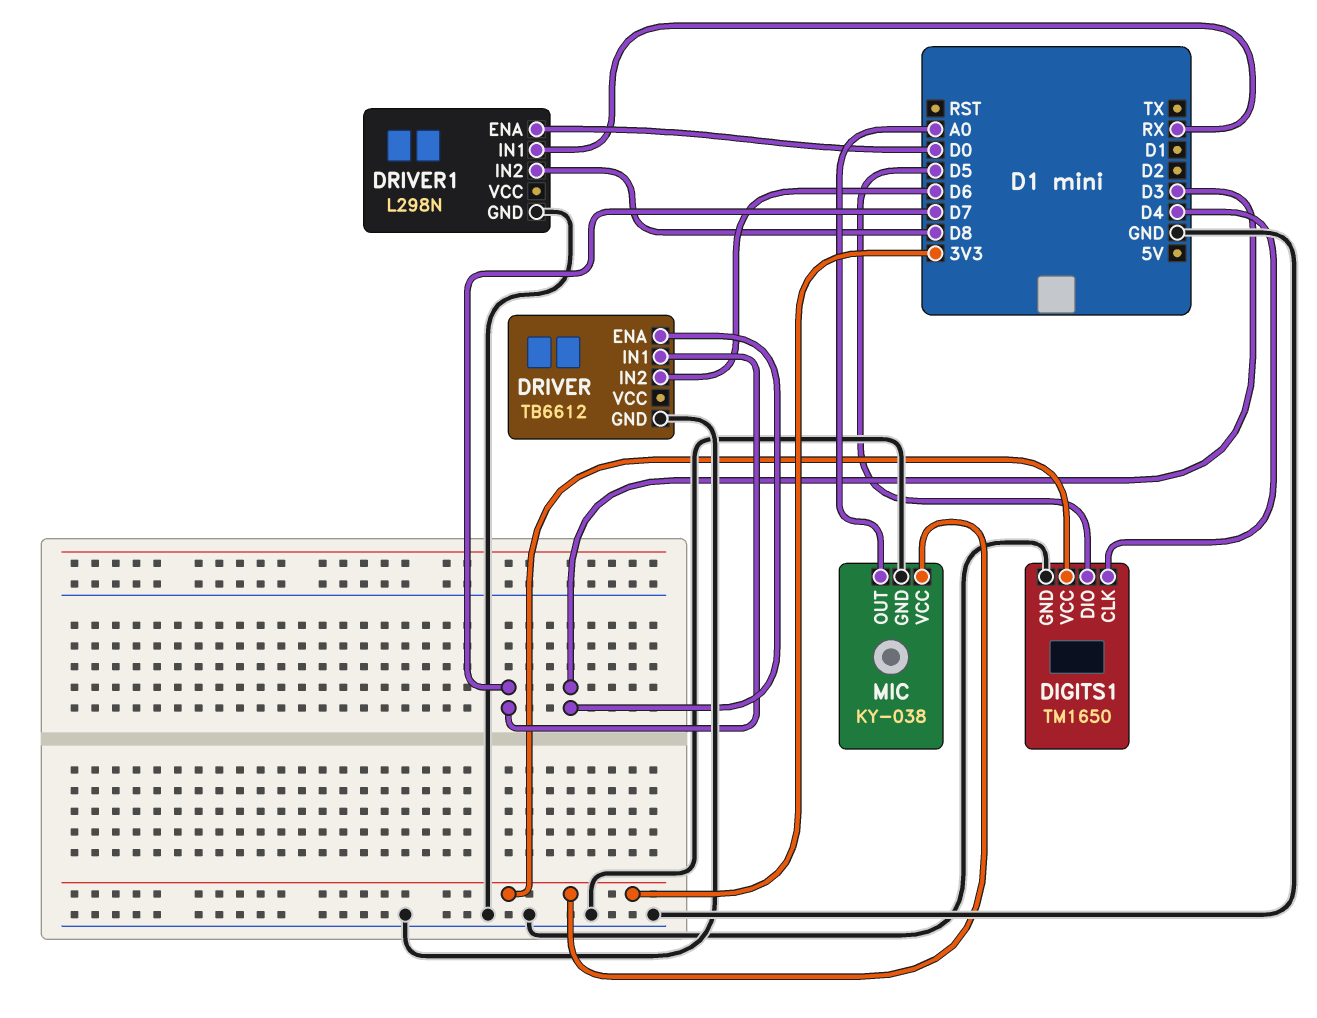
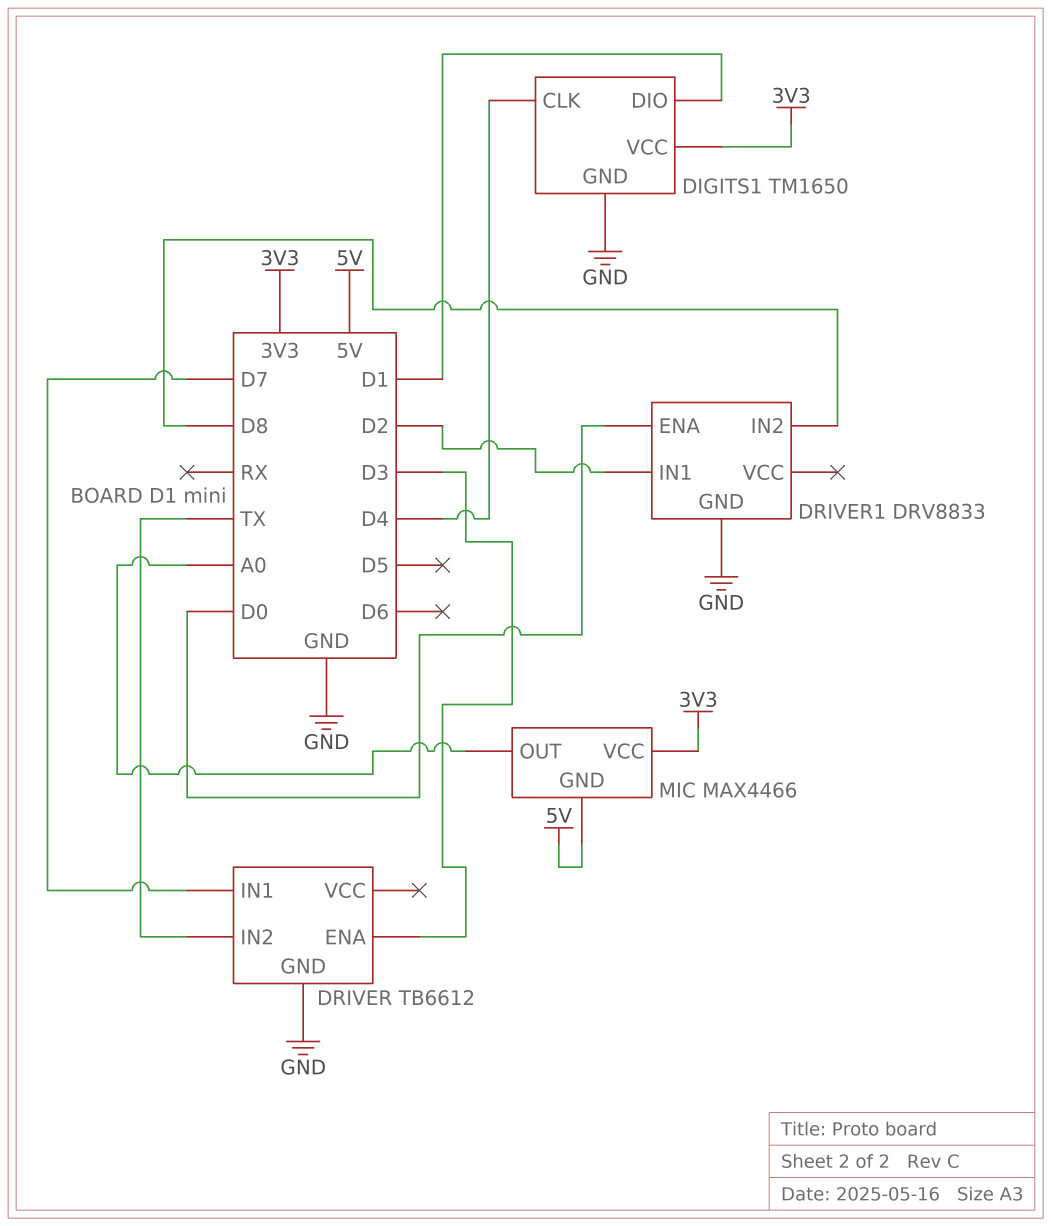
DIGITS1 pin DIO: D5 -> D1
DRIVER pin IN2: D6 -> TX
DRIVER1: L298N -> DRV8833
DRIVER1 pin IN1: RX -> D2
MIC: KY-038 -> MAX4466
MIC pin GND: GND -> 5V

